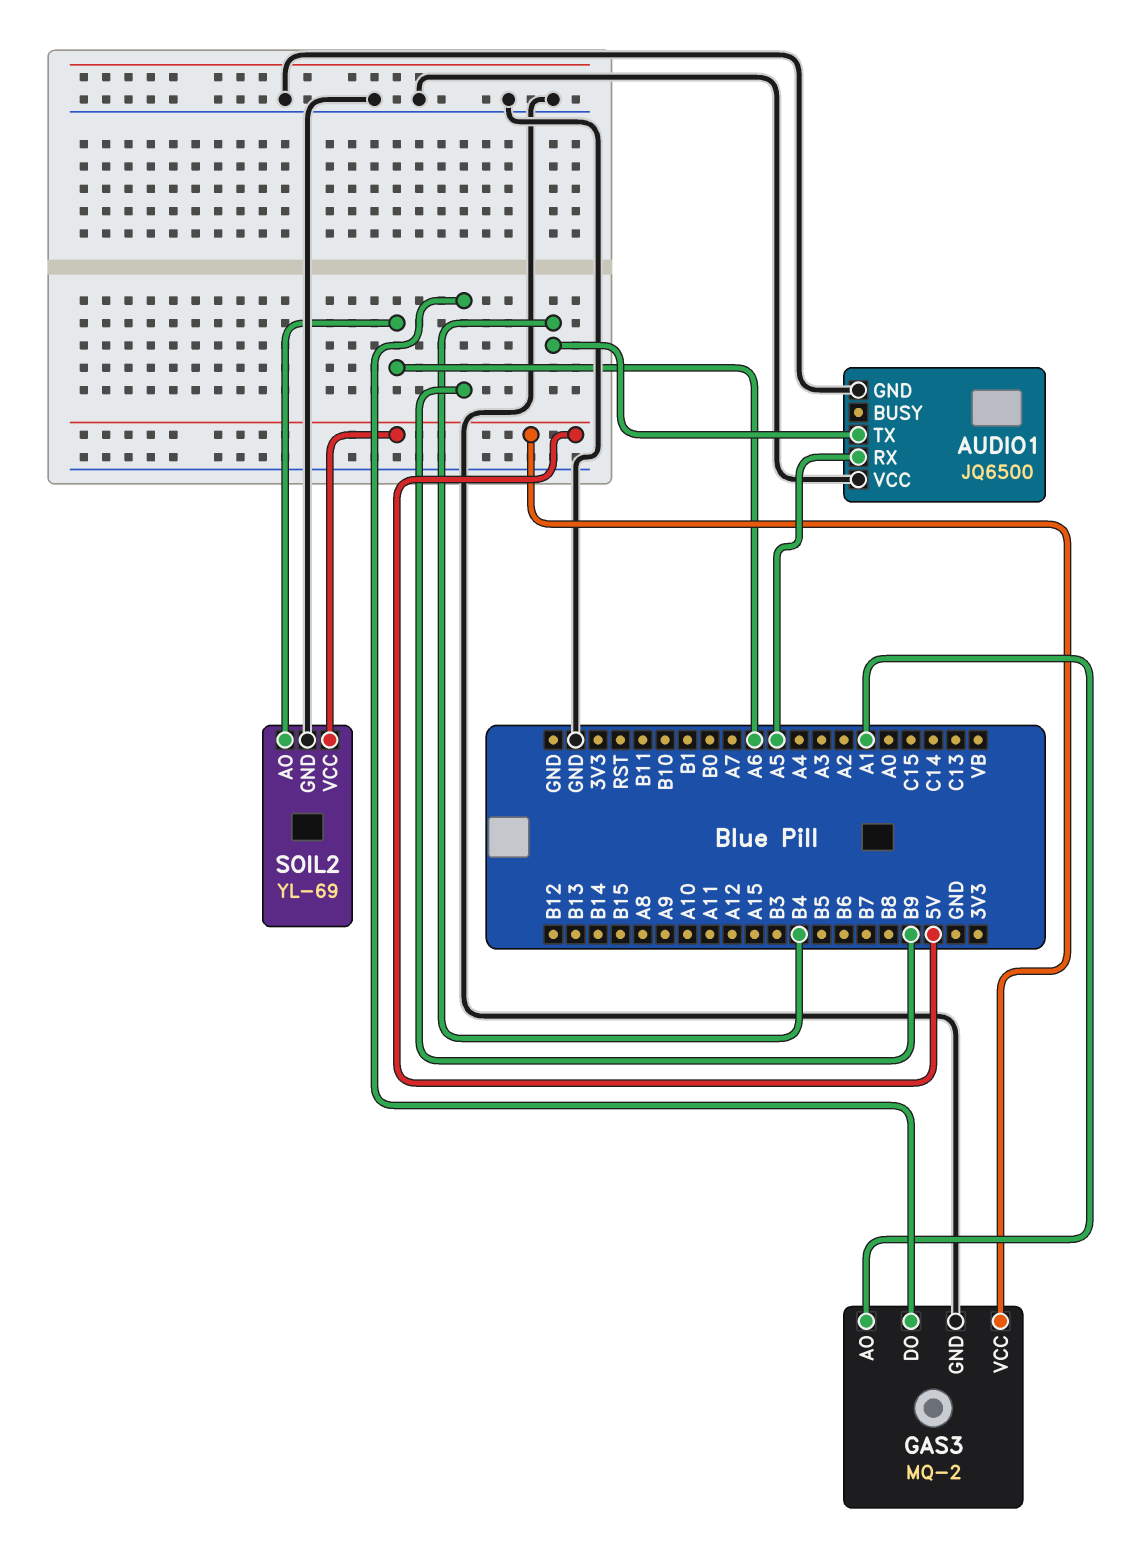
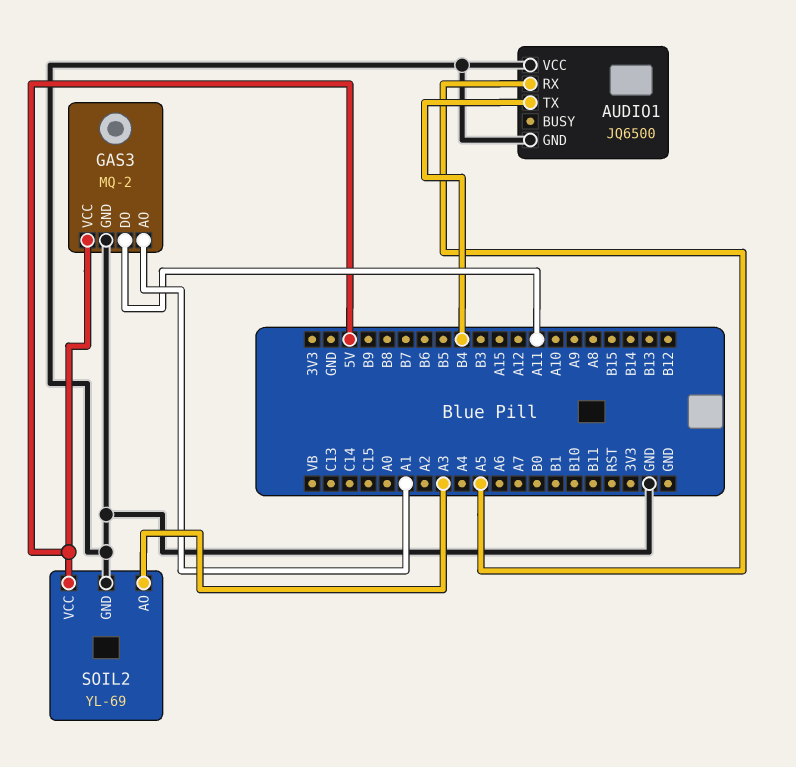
GAS3 pin DO: B9 -> A11
SOIL2 pin AO: A6 -> A3

